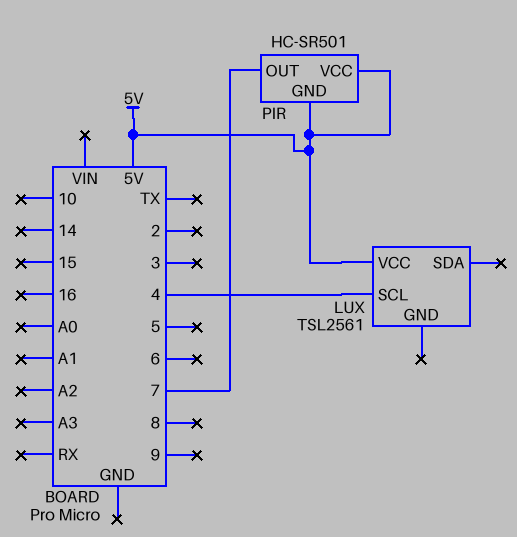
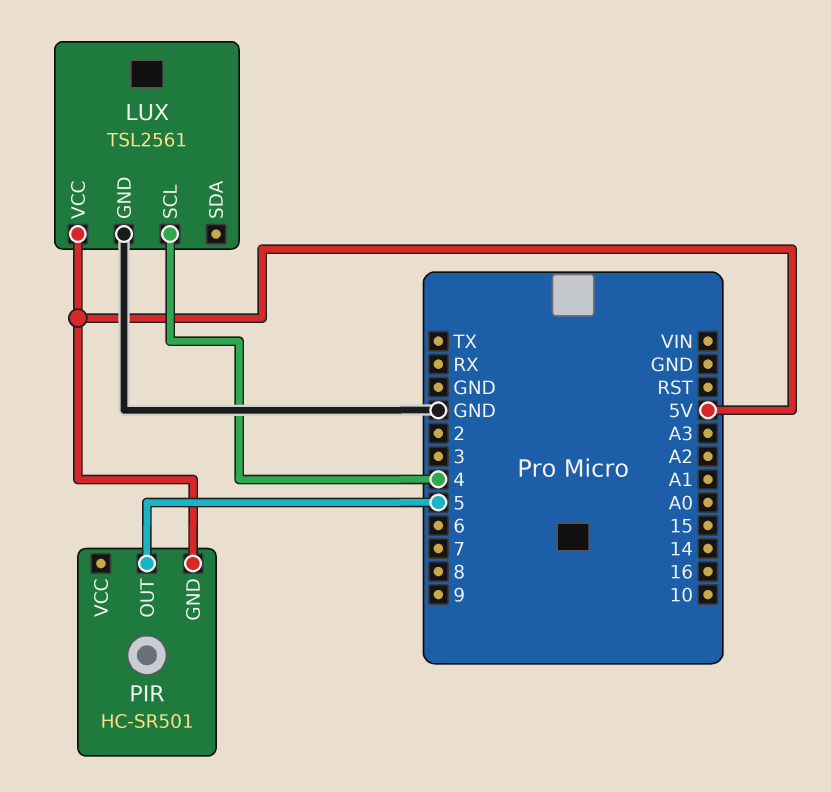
LUX pin GND: none -> GND
PIR pin OUT: 7 -> 5
PIR pin VCC: 5V -> none

